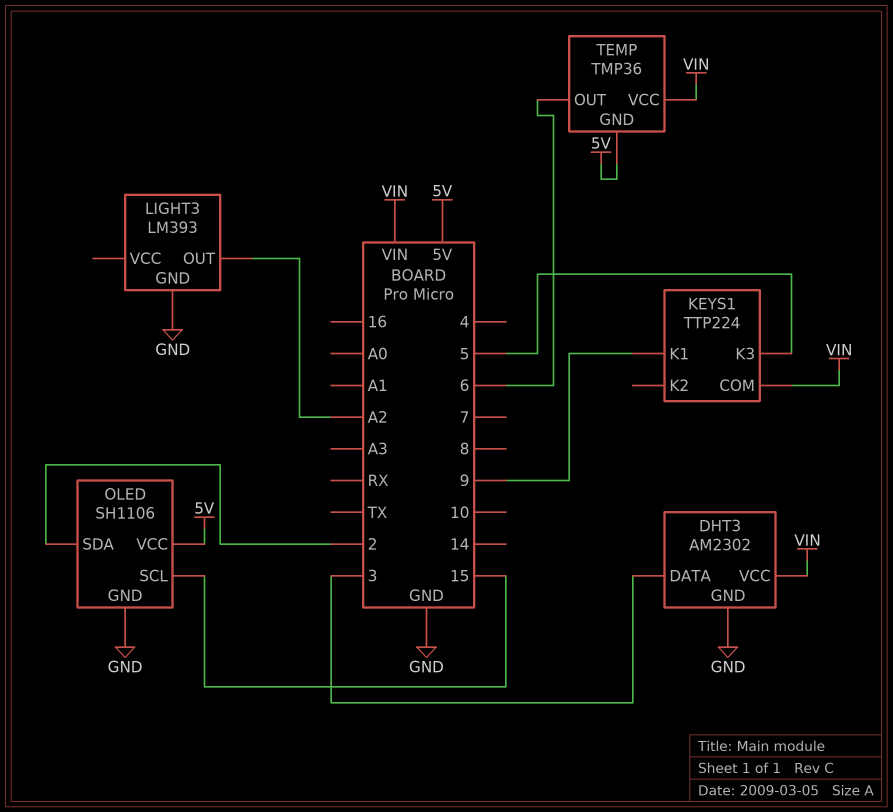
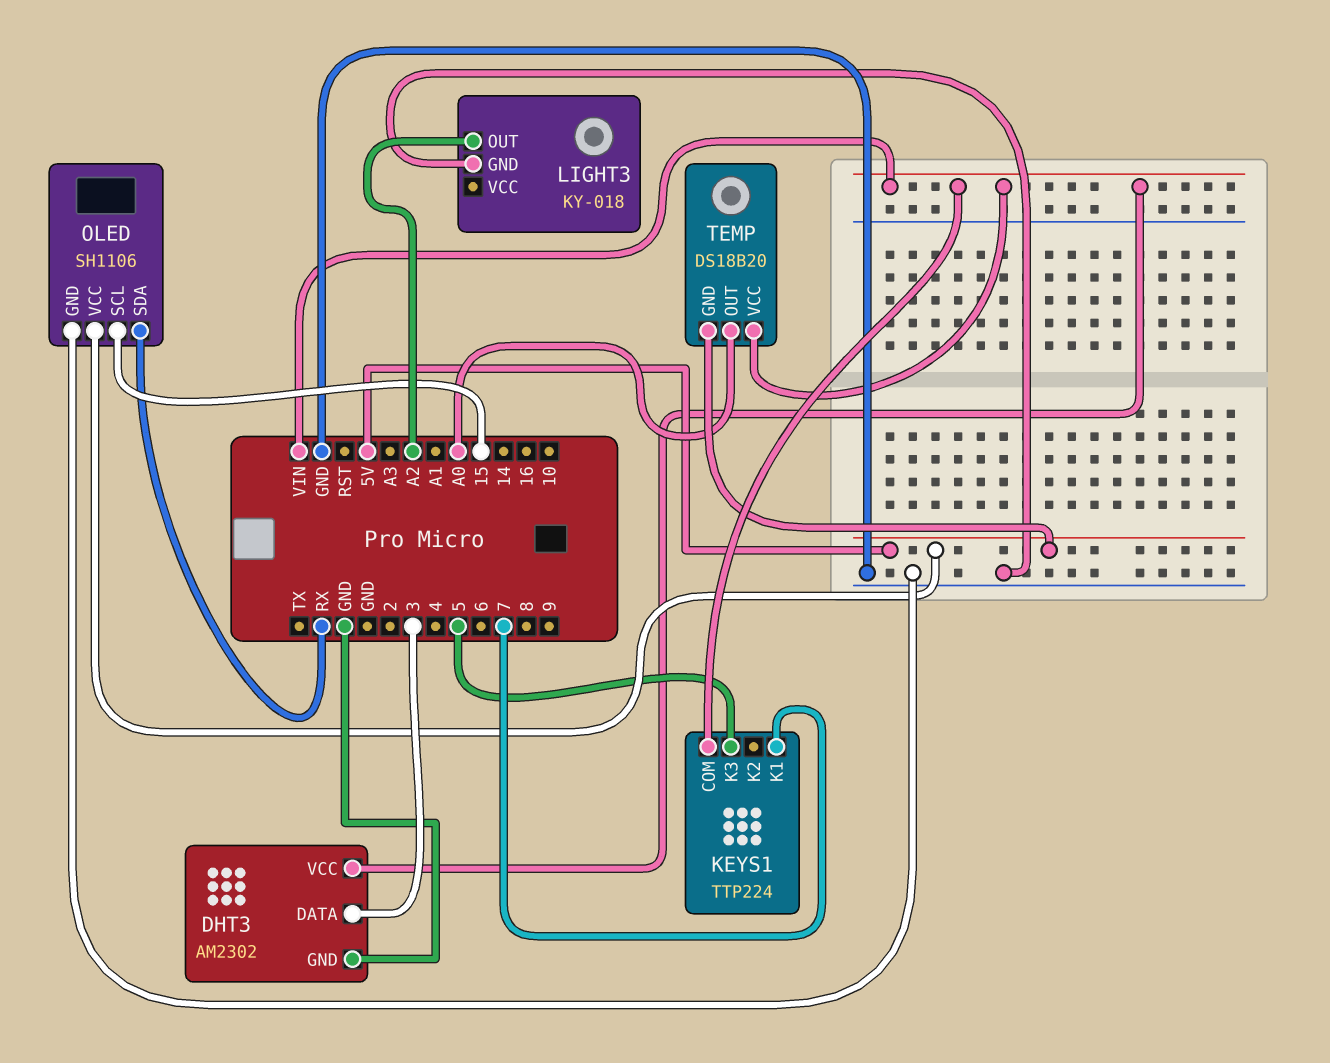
KEYS1 pin K1: 9 -> 7
LIGHT3: LM393 -> KY-018
OLED pin SDA: 2 -> RX
TEMP: TMP36 -> DS18B20
TEMP pin OUT: 6 -> A0

